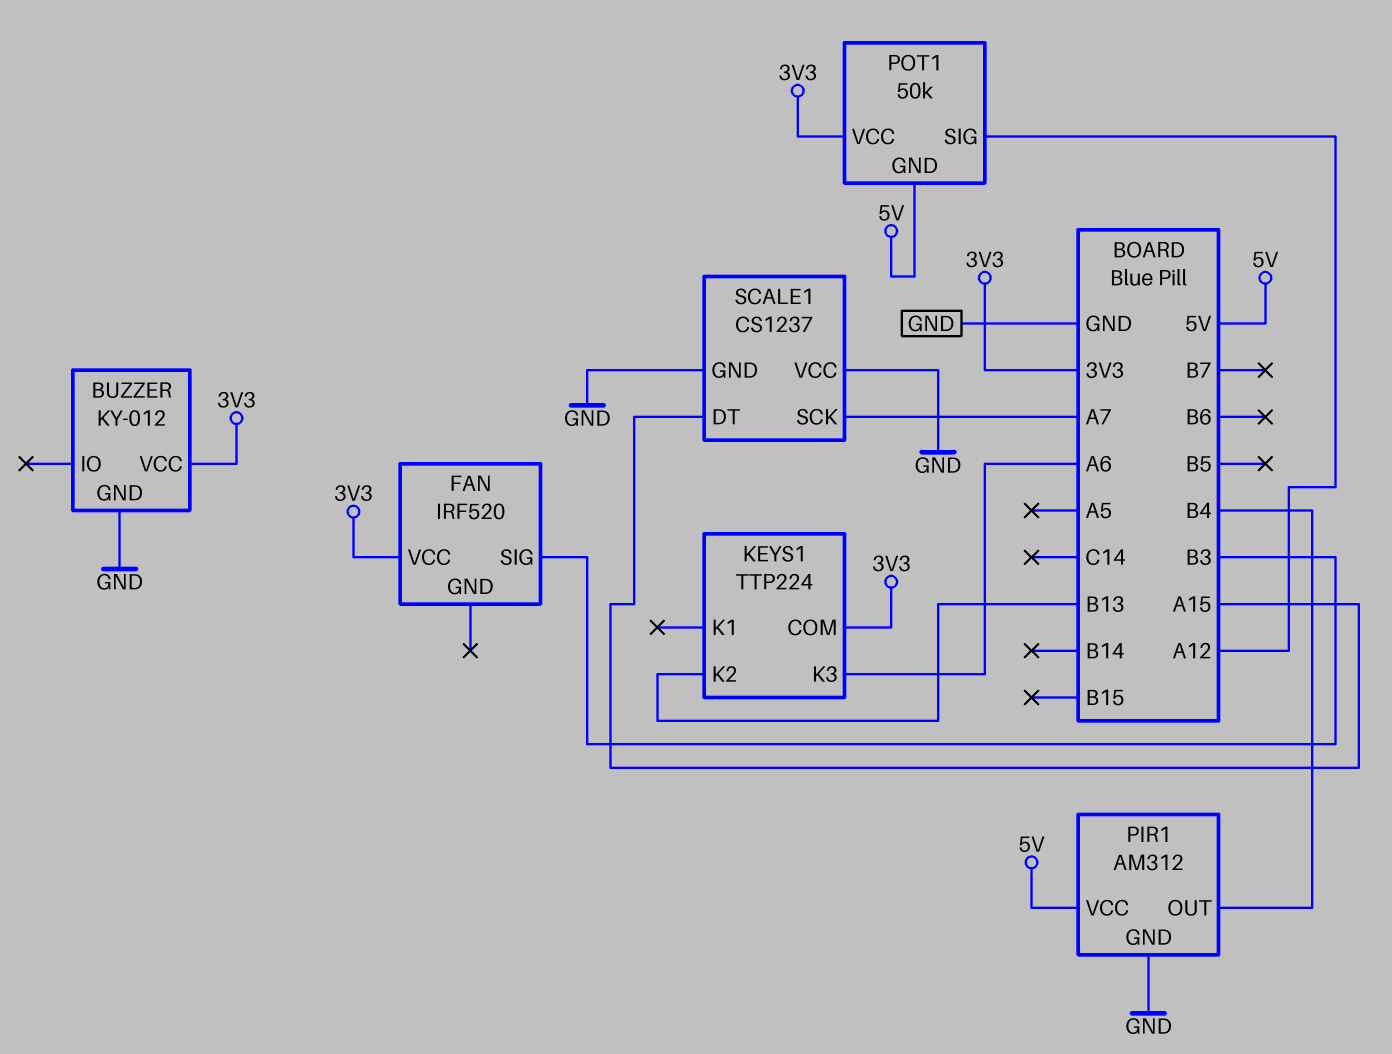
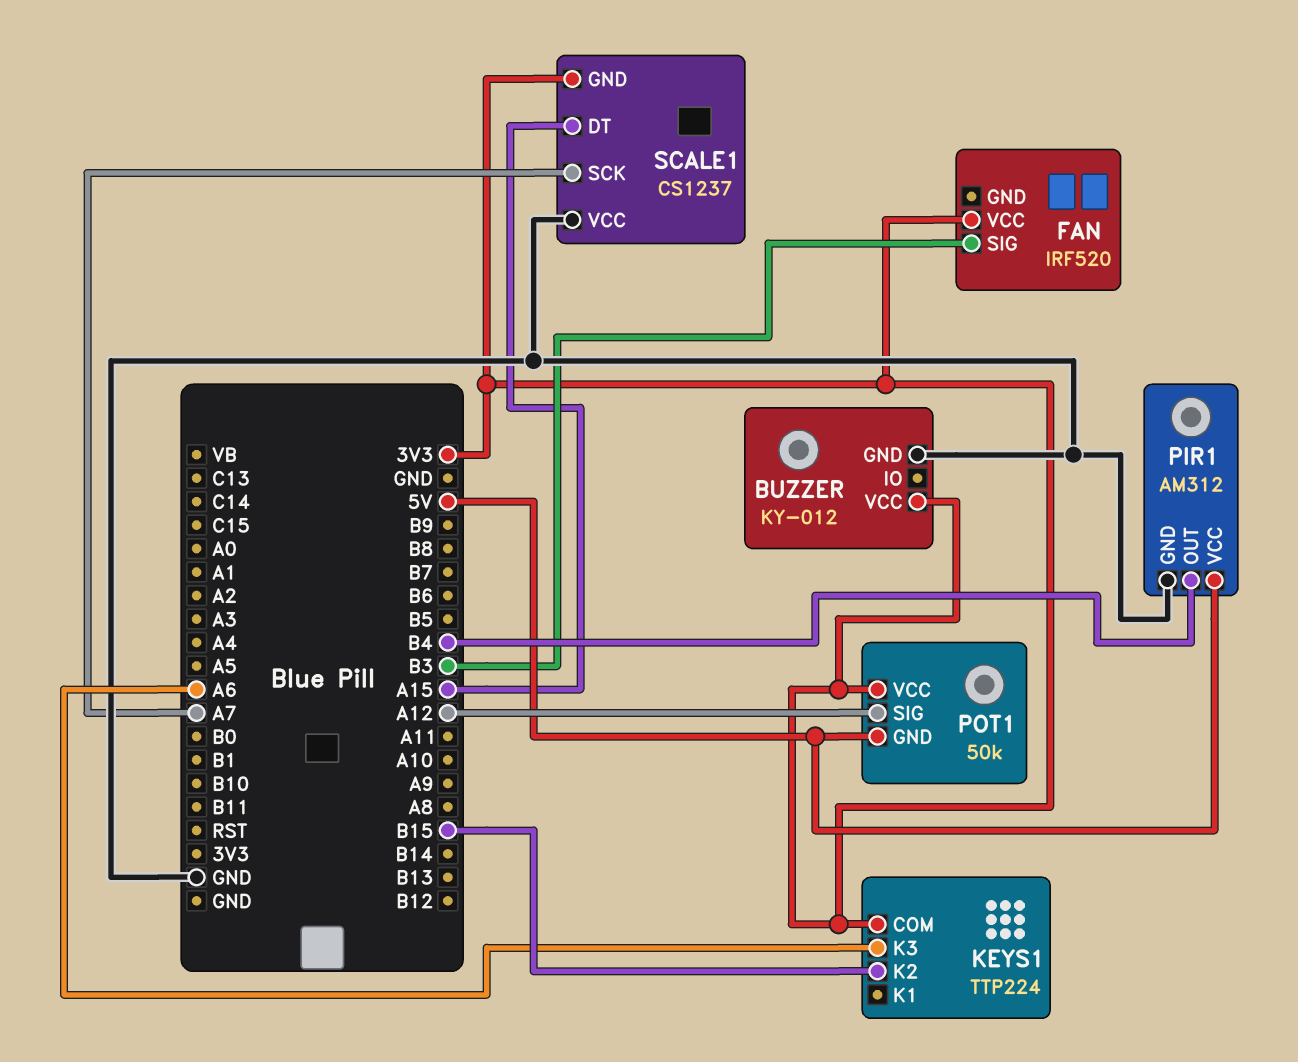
KEYS1 pin K2: B13 -> B15
SCALE1 pin GND: GND -> 3V3

